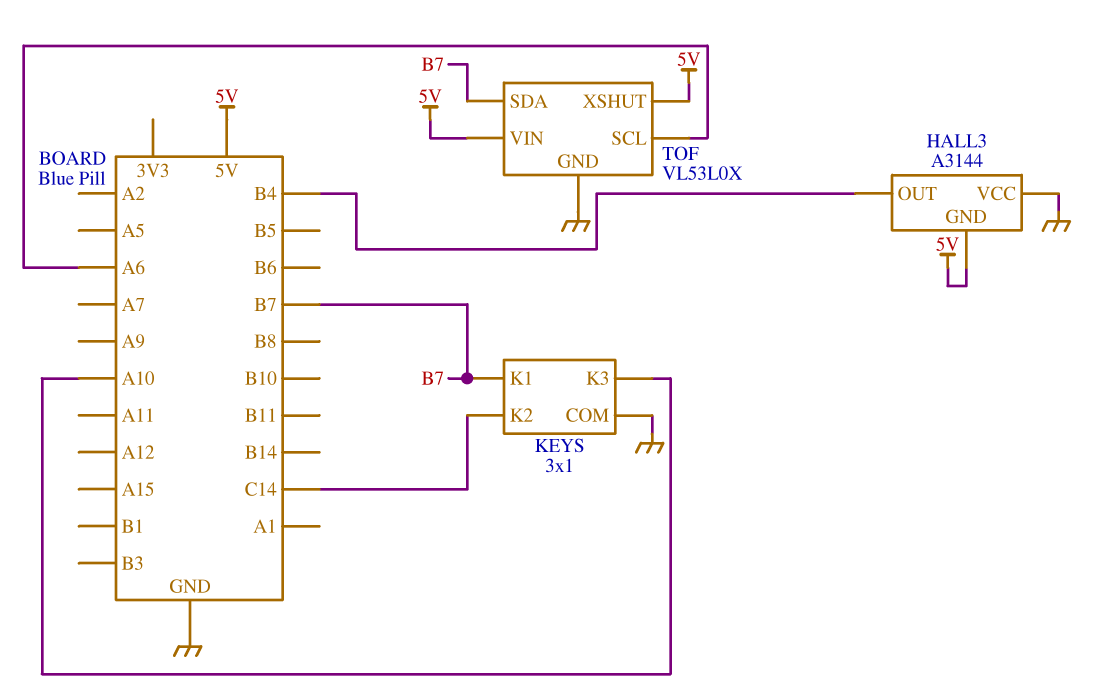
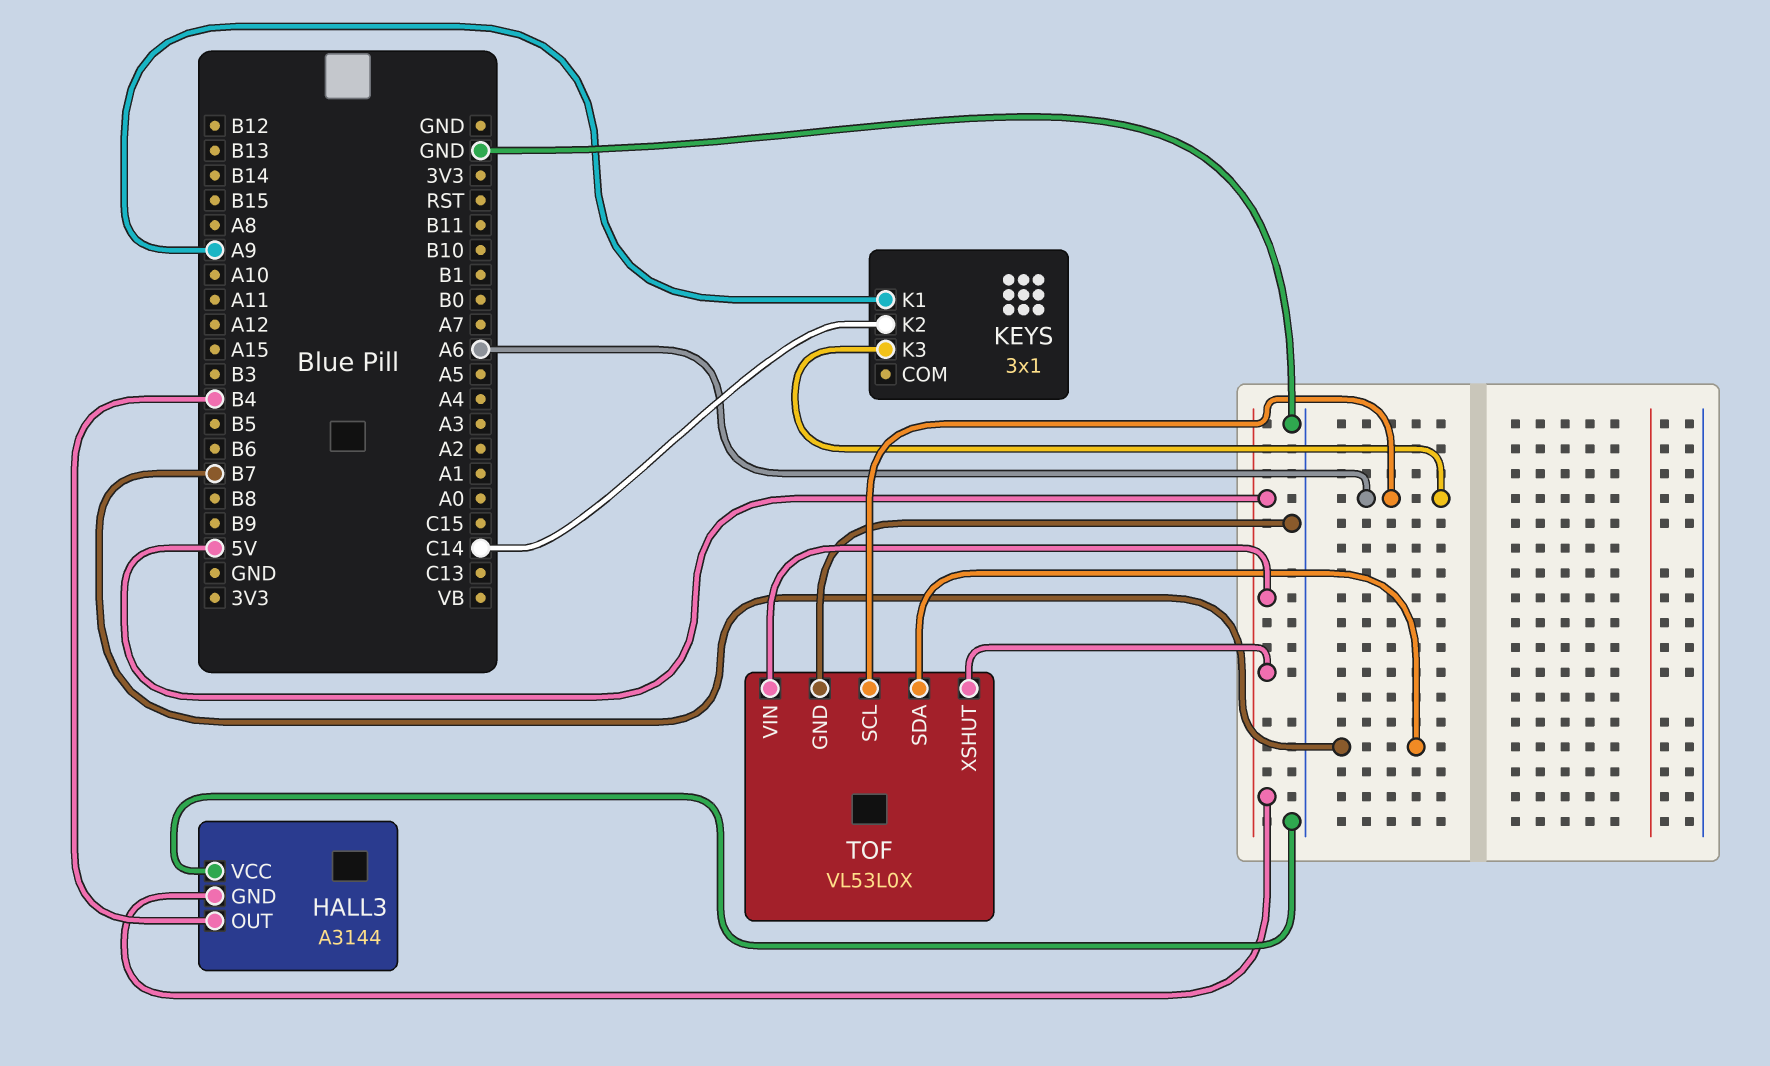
KEYS pin COM: GND -> none
KEYS pin K1: B7 -> A9
KEYS pin K3: A10 -> A6

